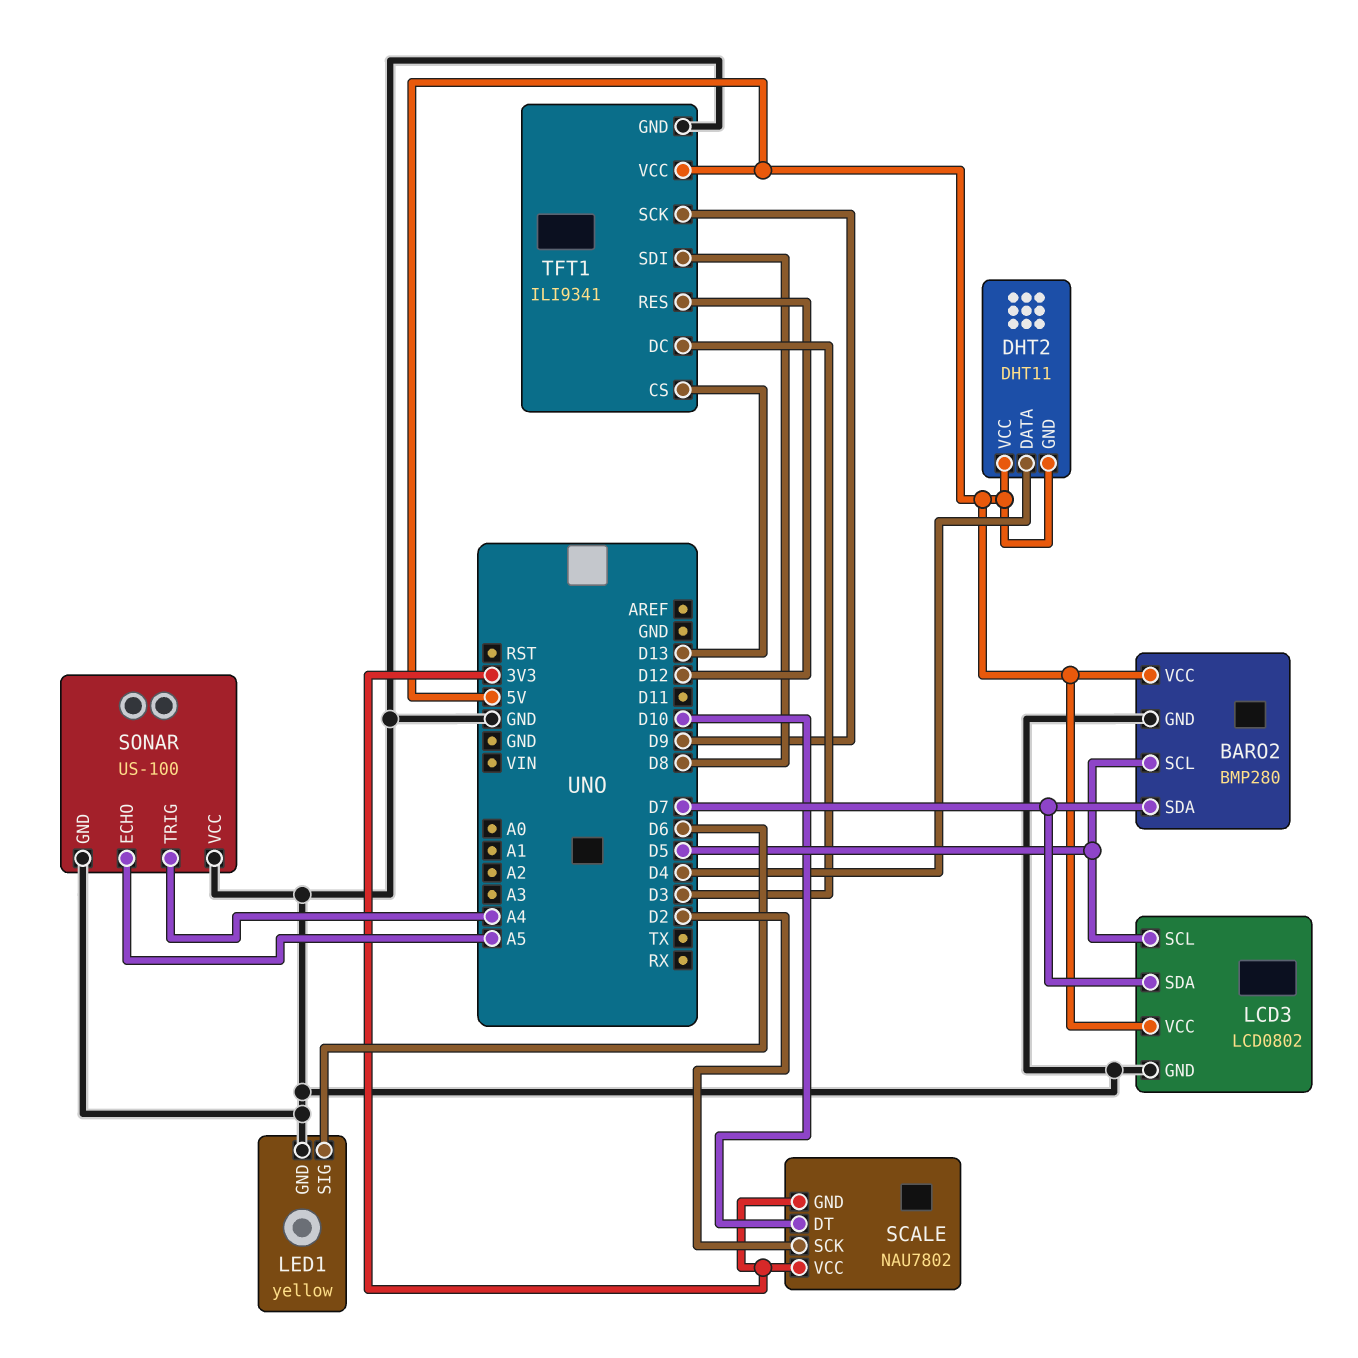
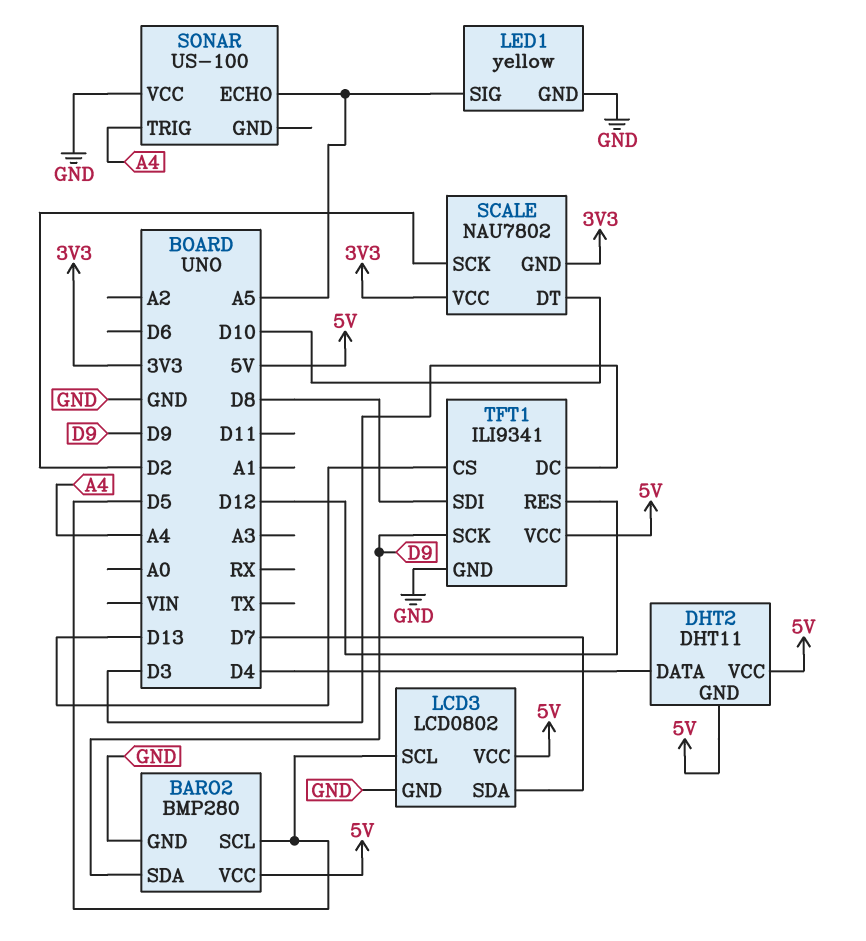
BARO2 pin SDA: D7 -> D9
LED1 pin SIG: D6 -> A5
SONAR pin GND: GND -> none

